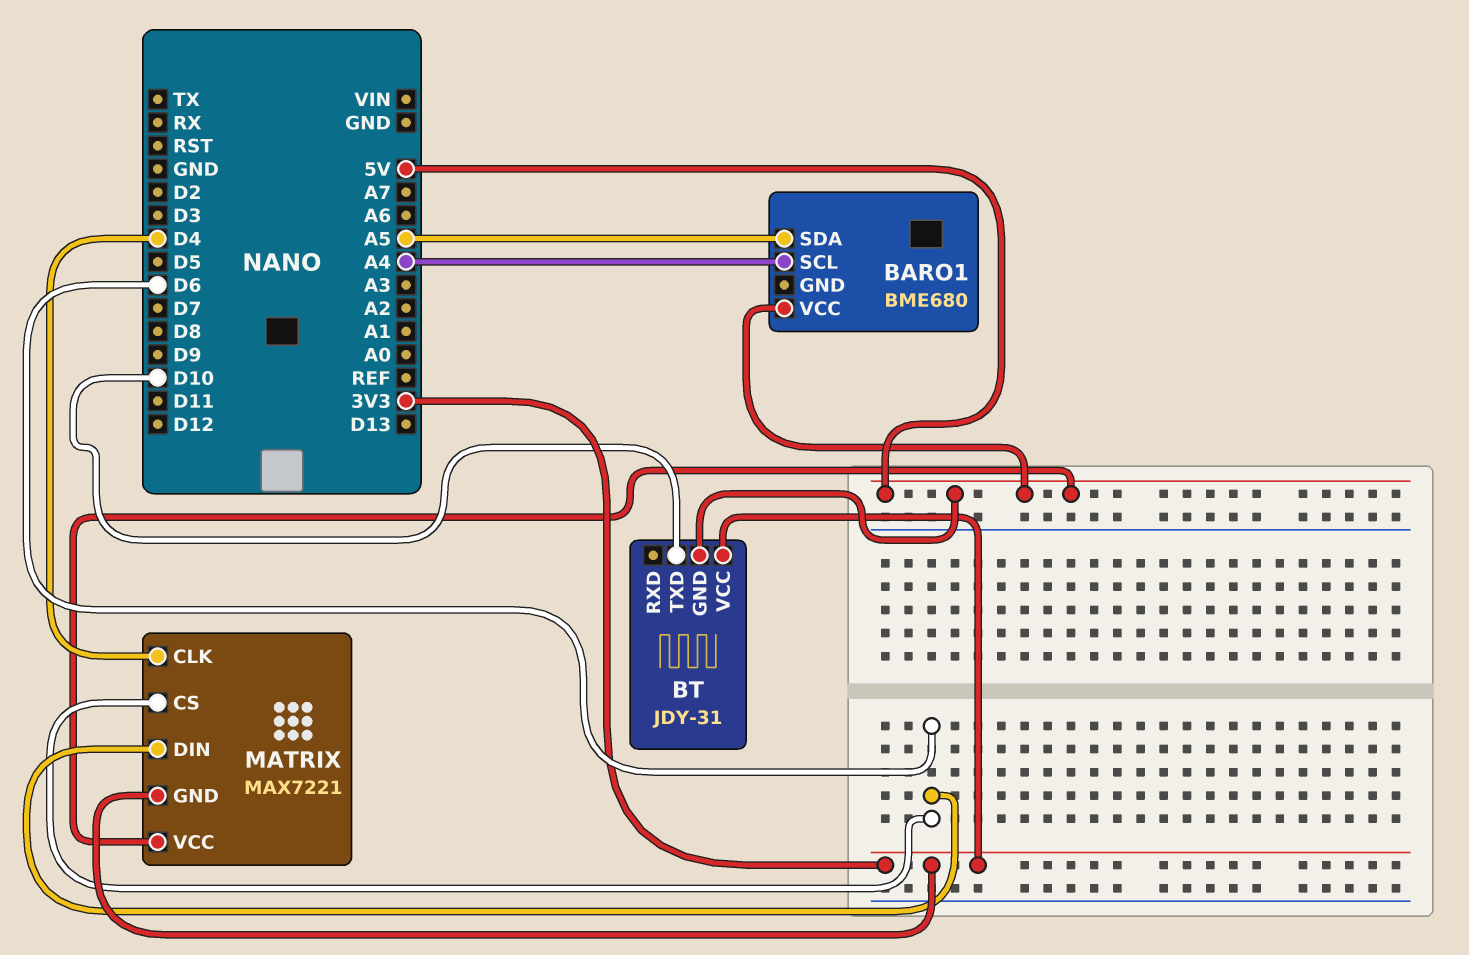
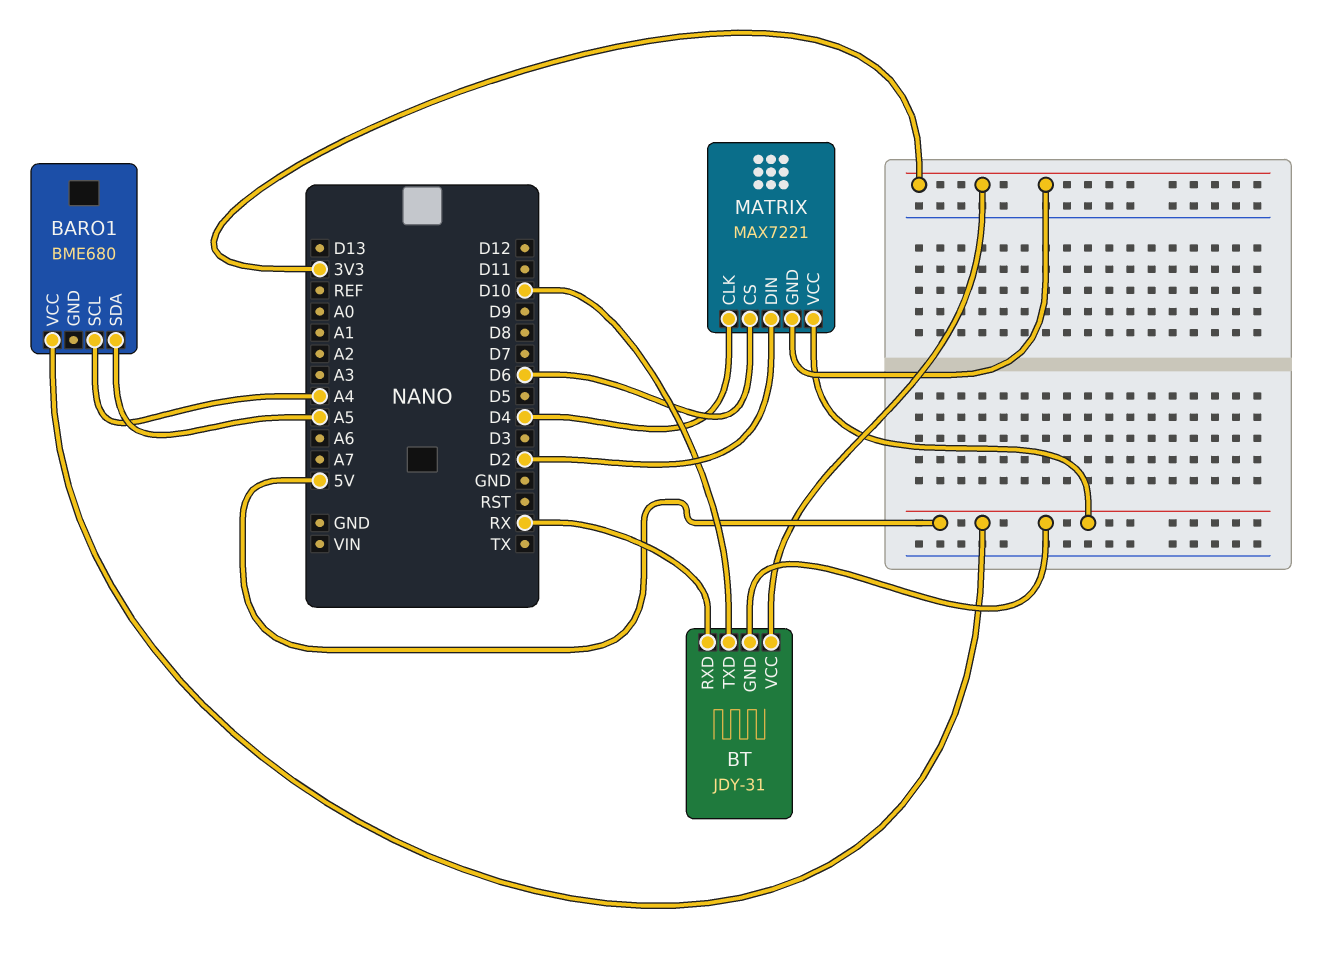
BT pin RXD: none -> RX
MATRIX pin DIN: D6 -> D2

